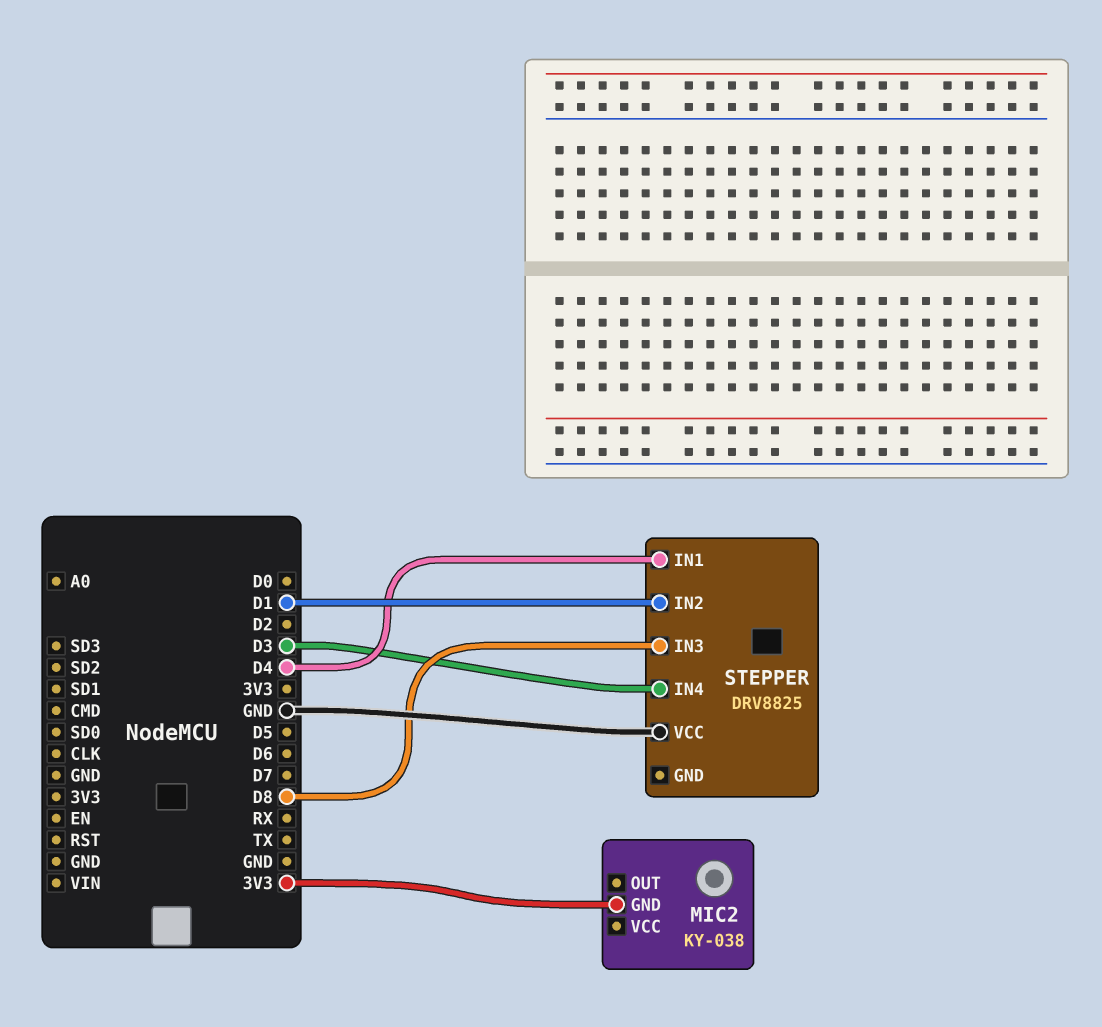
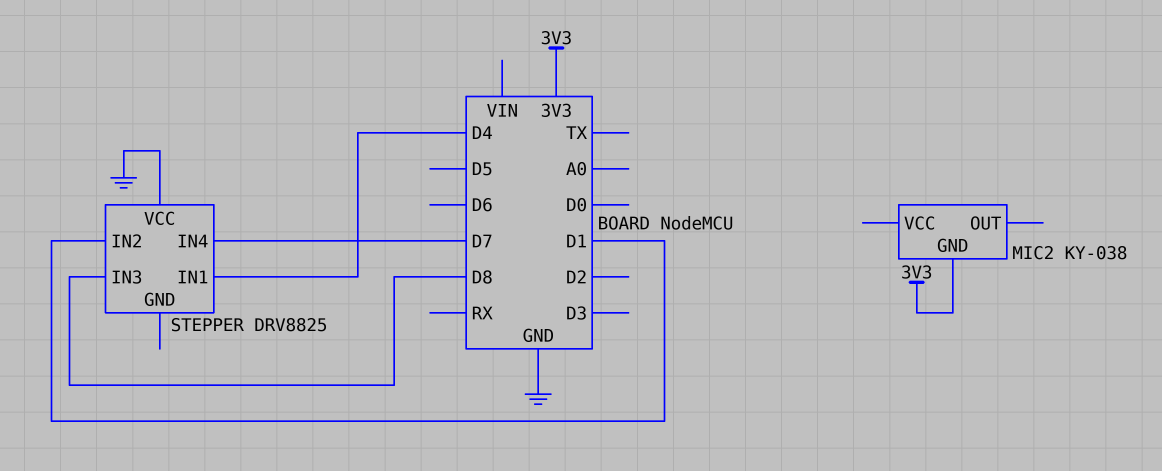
STEPPER pin IN4: D3 -> D7

